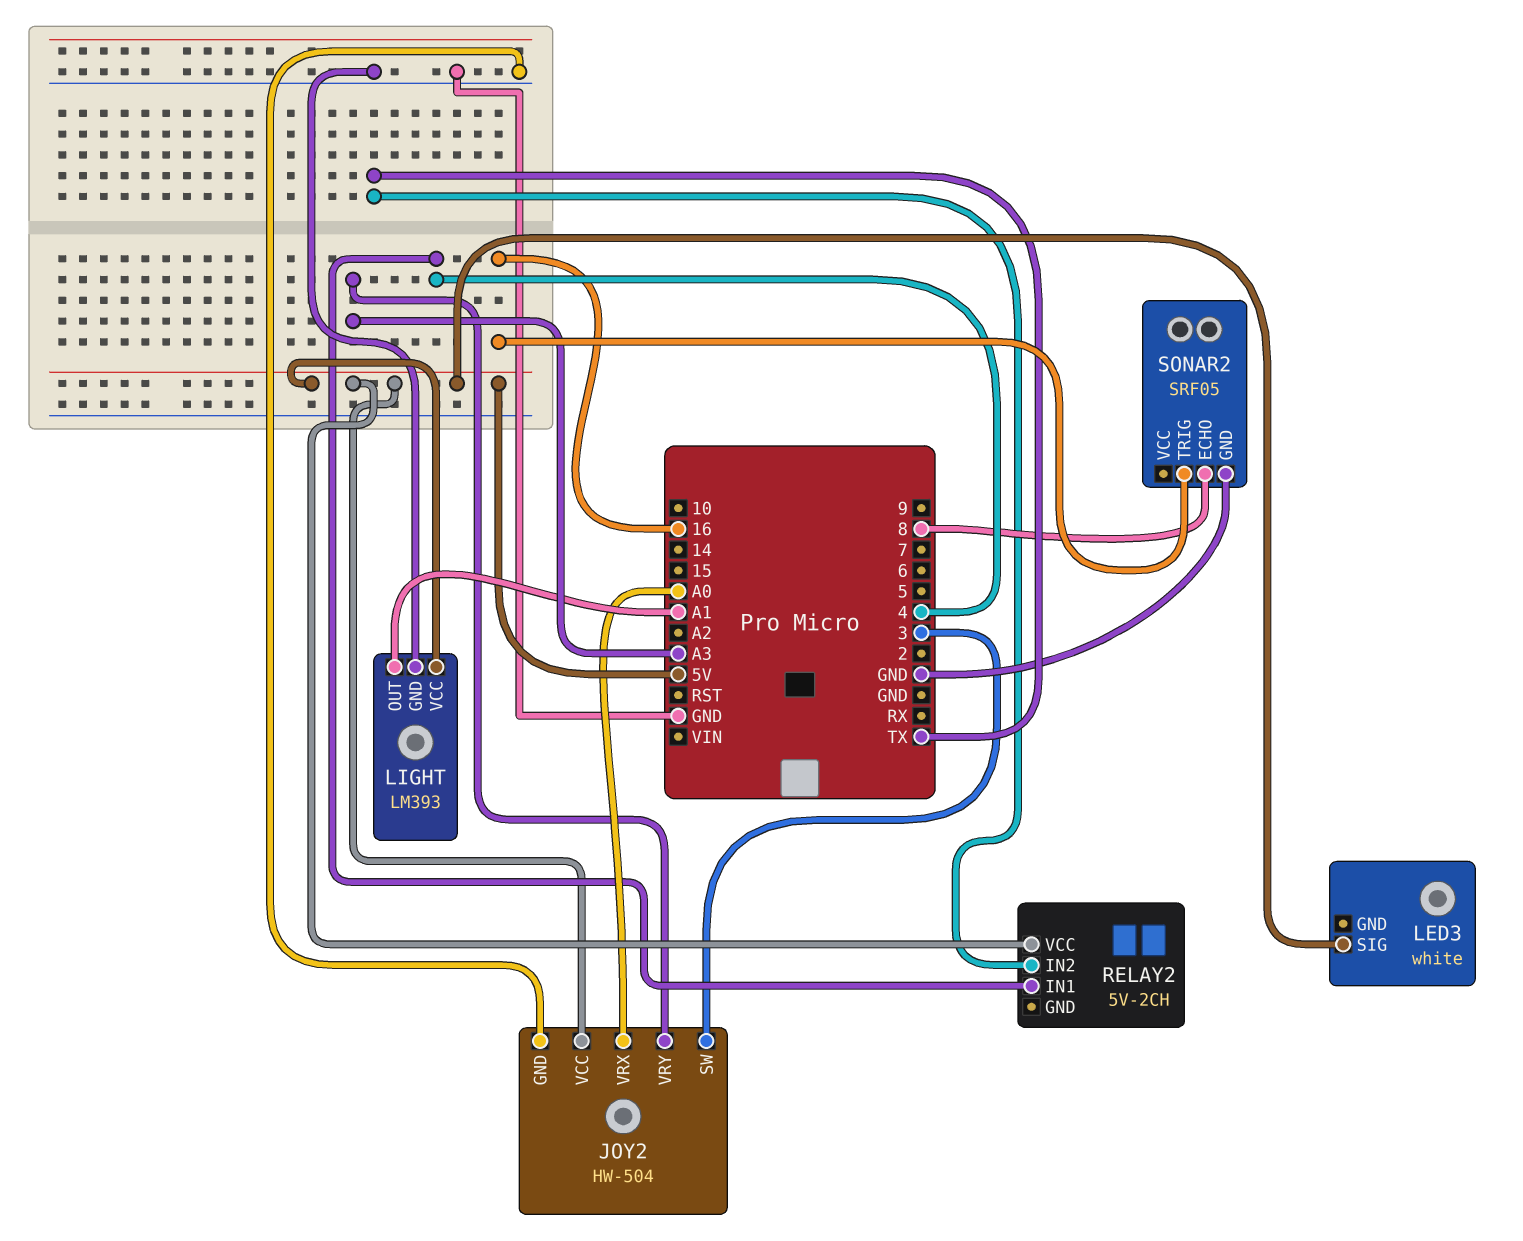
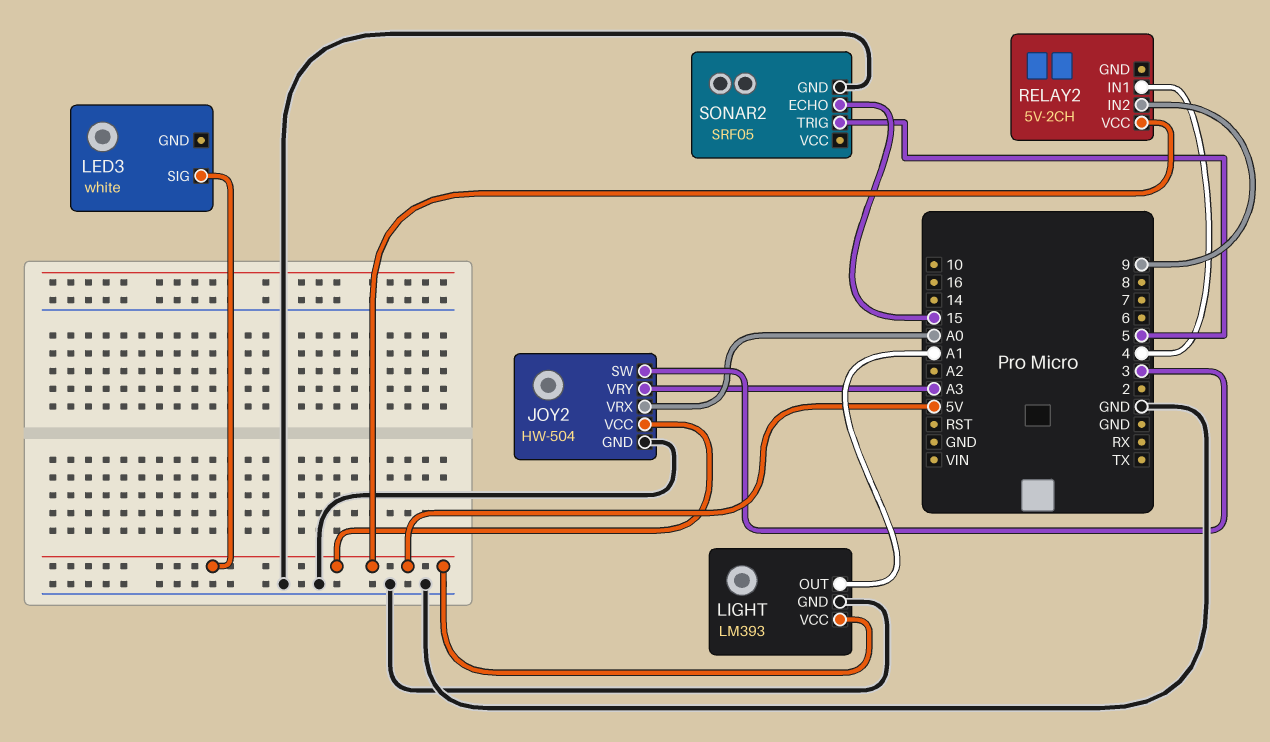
RELAY2 pin IN2: TX -> 9
SONAR2 pin ECHO: 8 -> 15
SONAR2 pin TRIG: 16 -> 5

